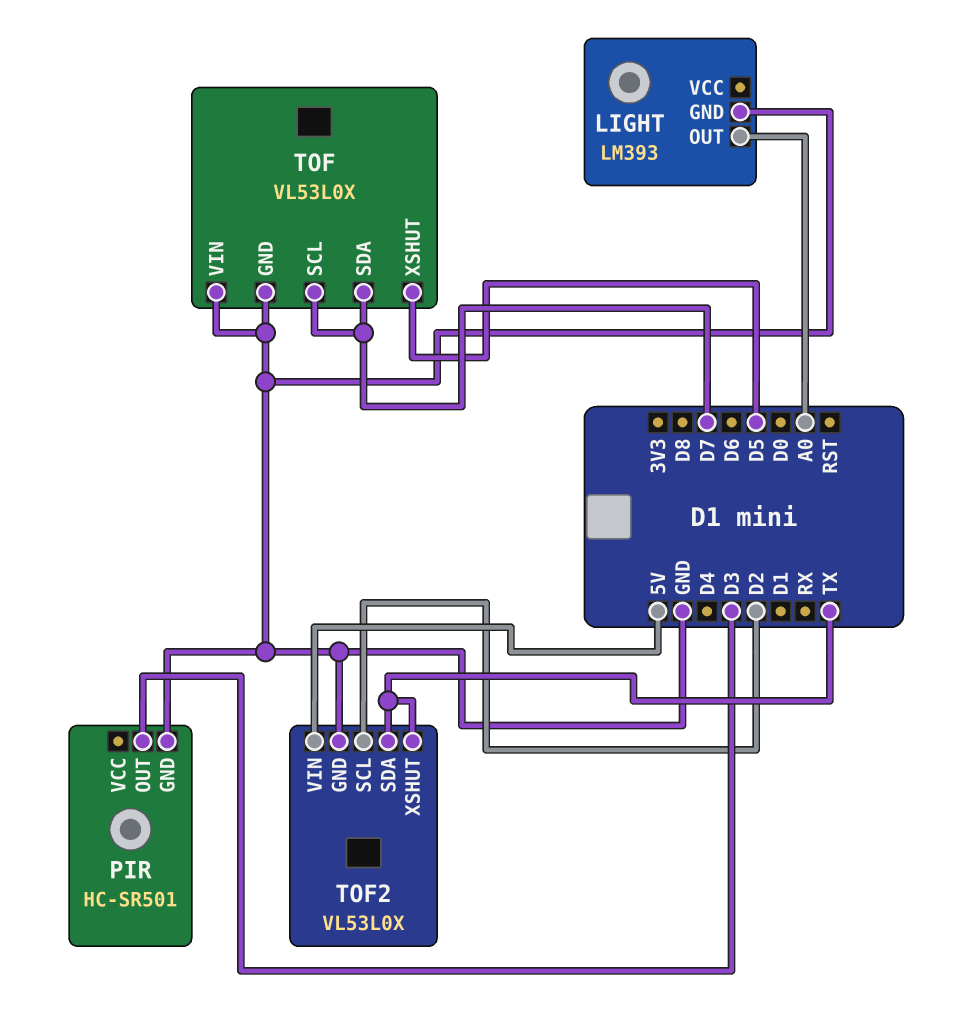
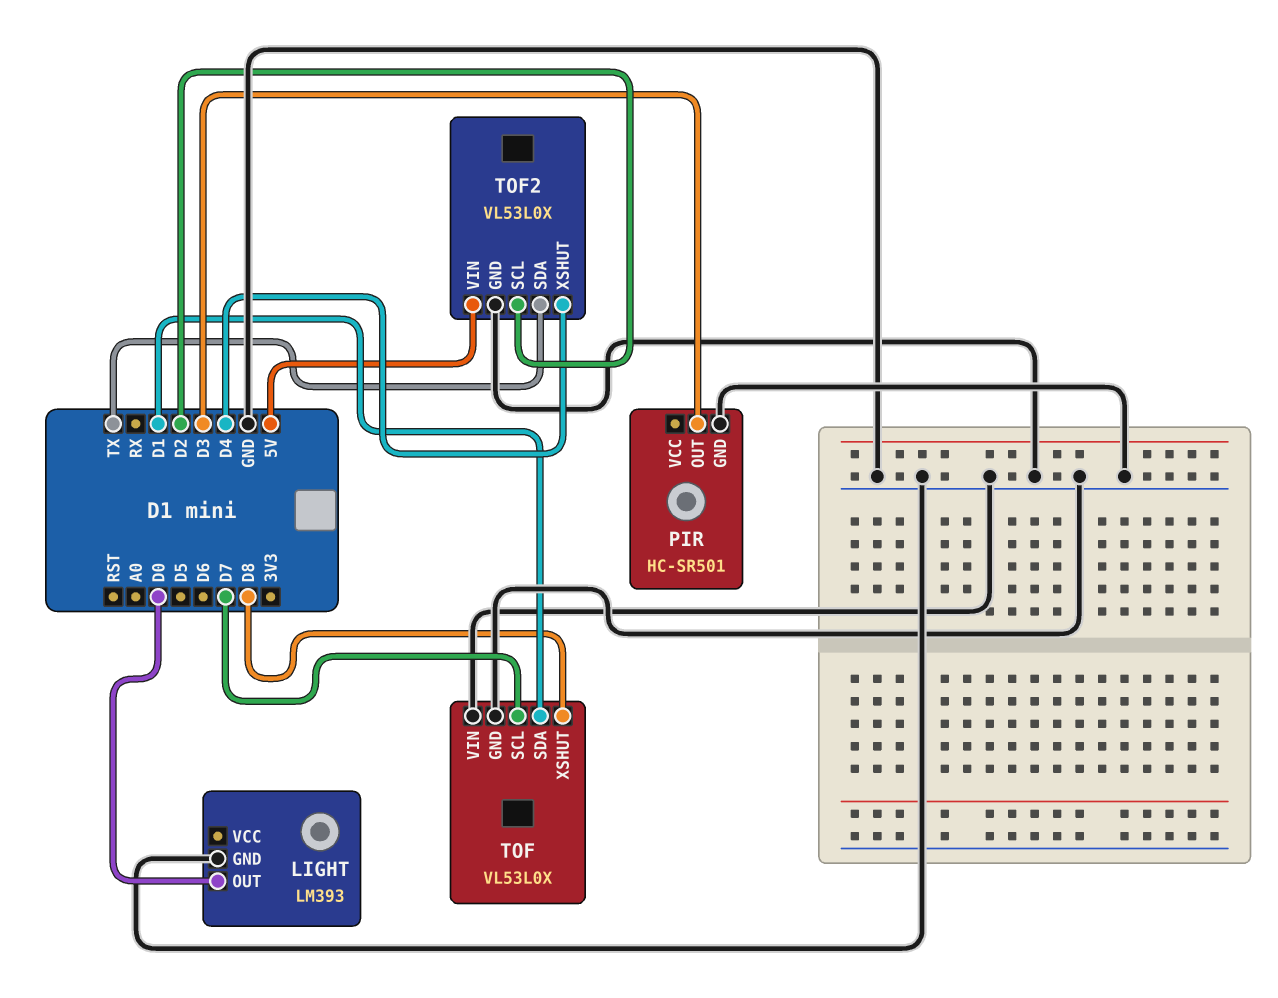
LIGHT pin OUT: A0 -> D0
TOF pin SDA: D7 -> D1
TOF pin XSHUT: D5 -> D8
TOF2 pin XSHUT: TX -> D4

